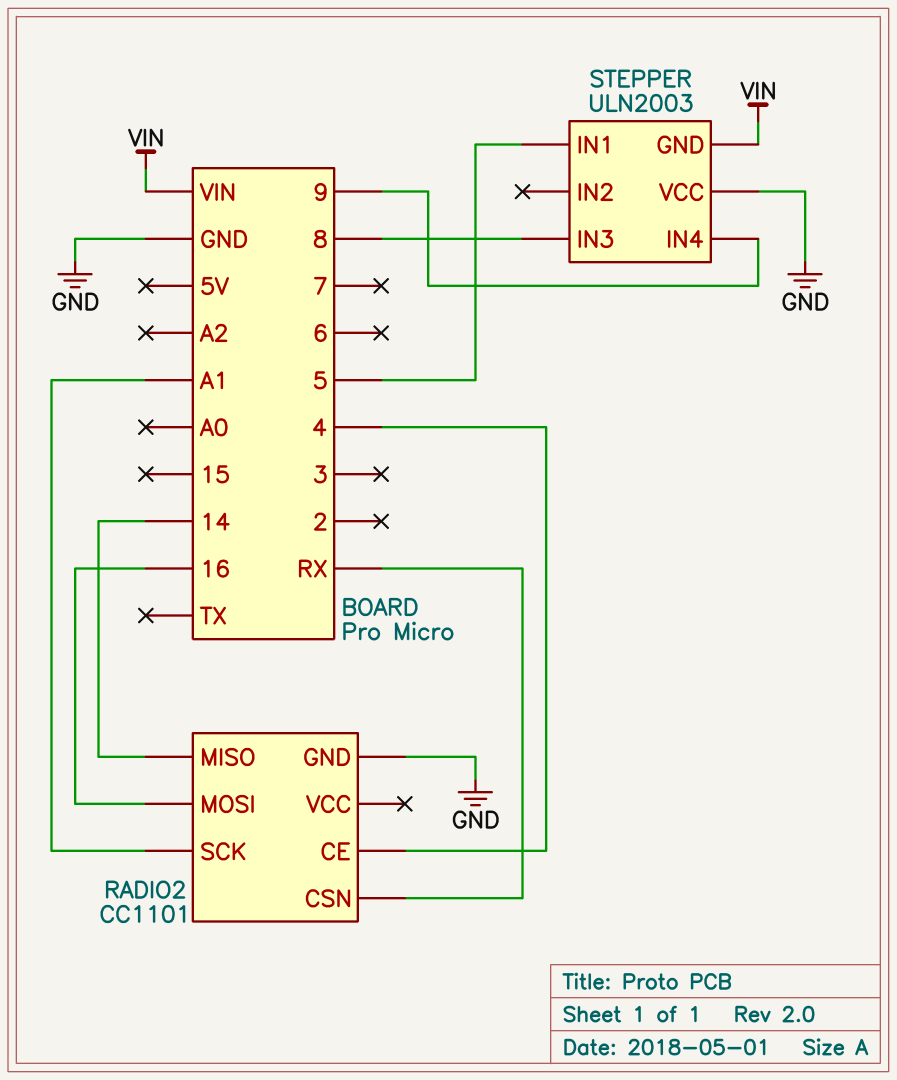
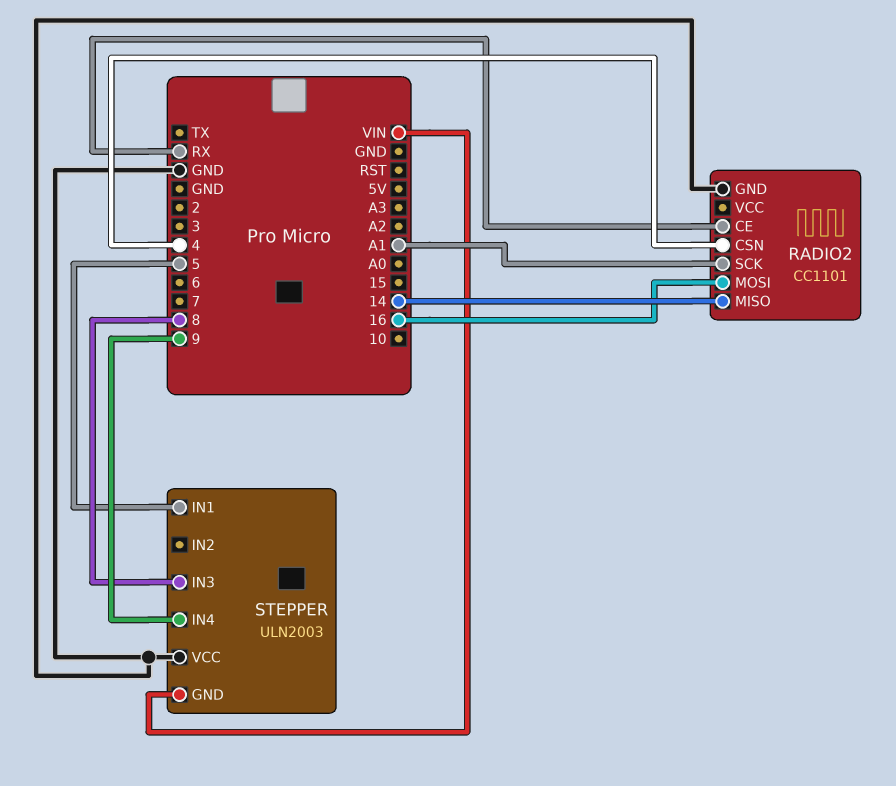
RADIO2 pin CE: 4 -> RX
RADIO2 pin CSN: RX -> 4

